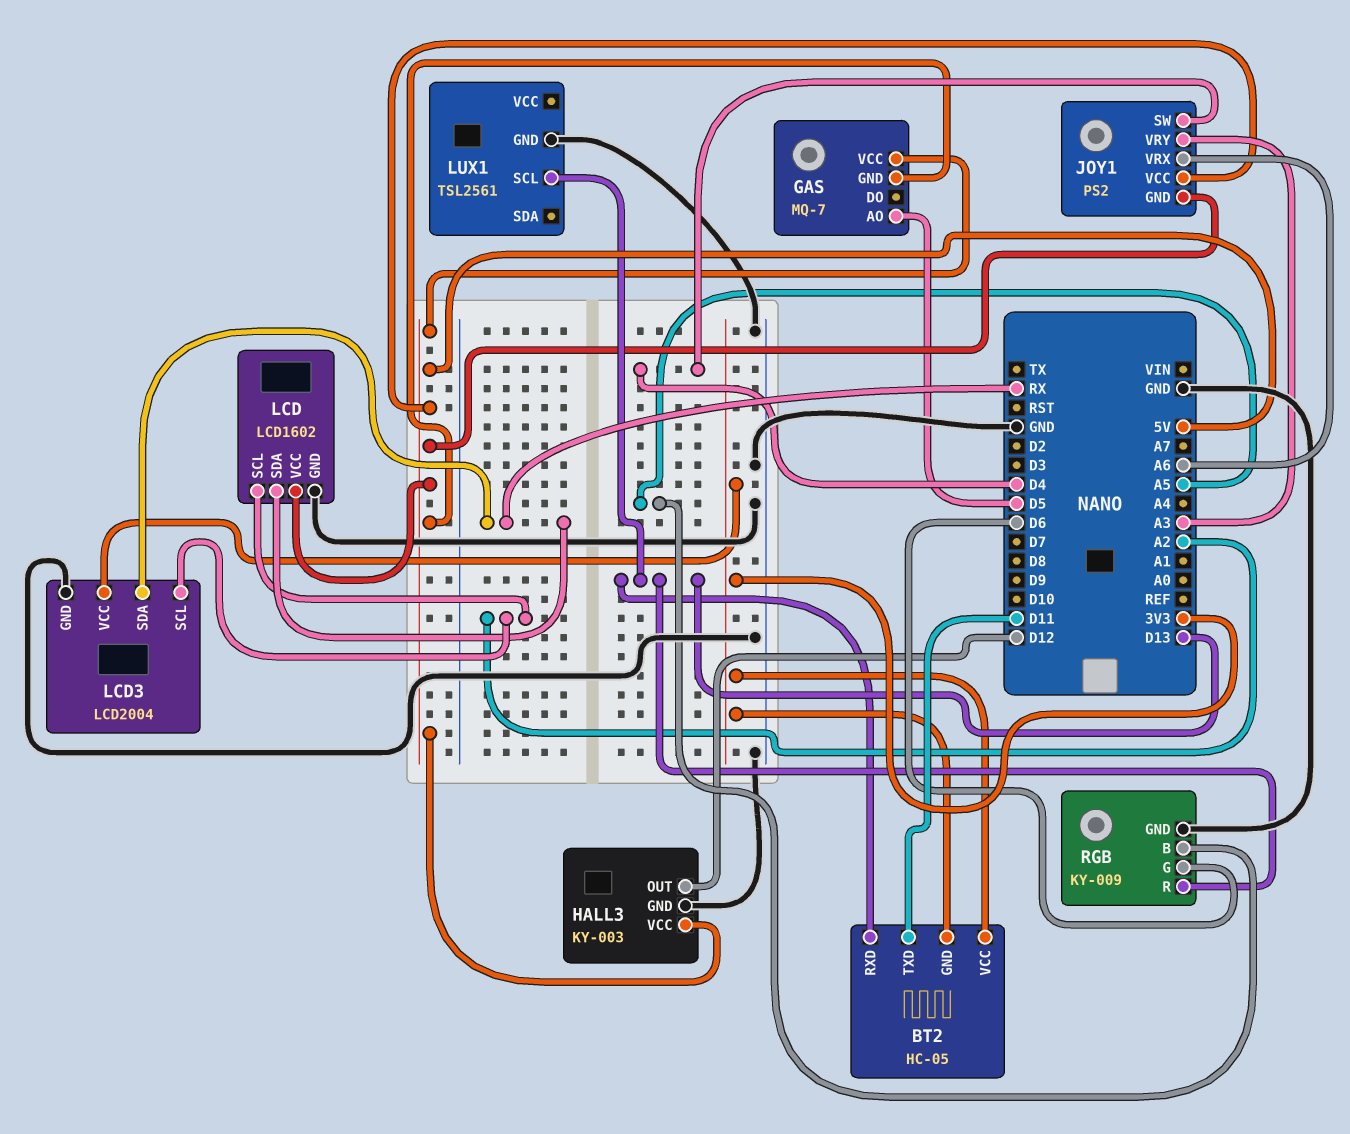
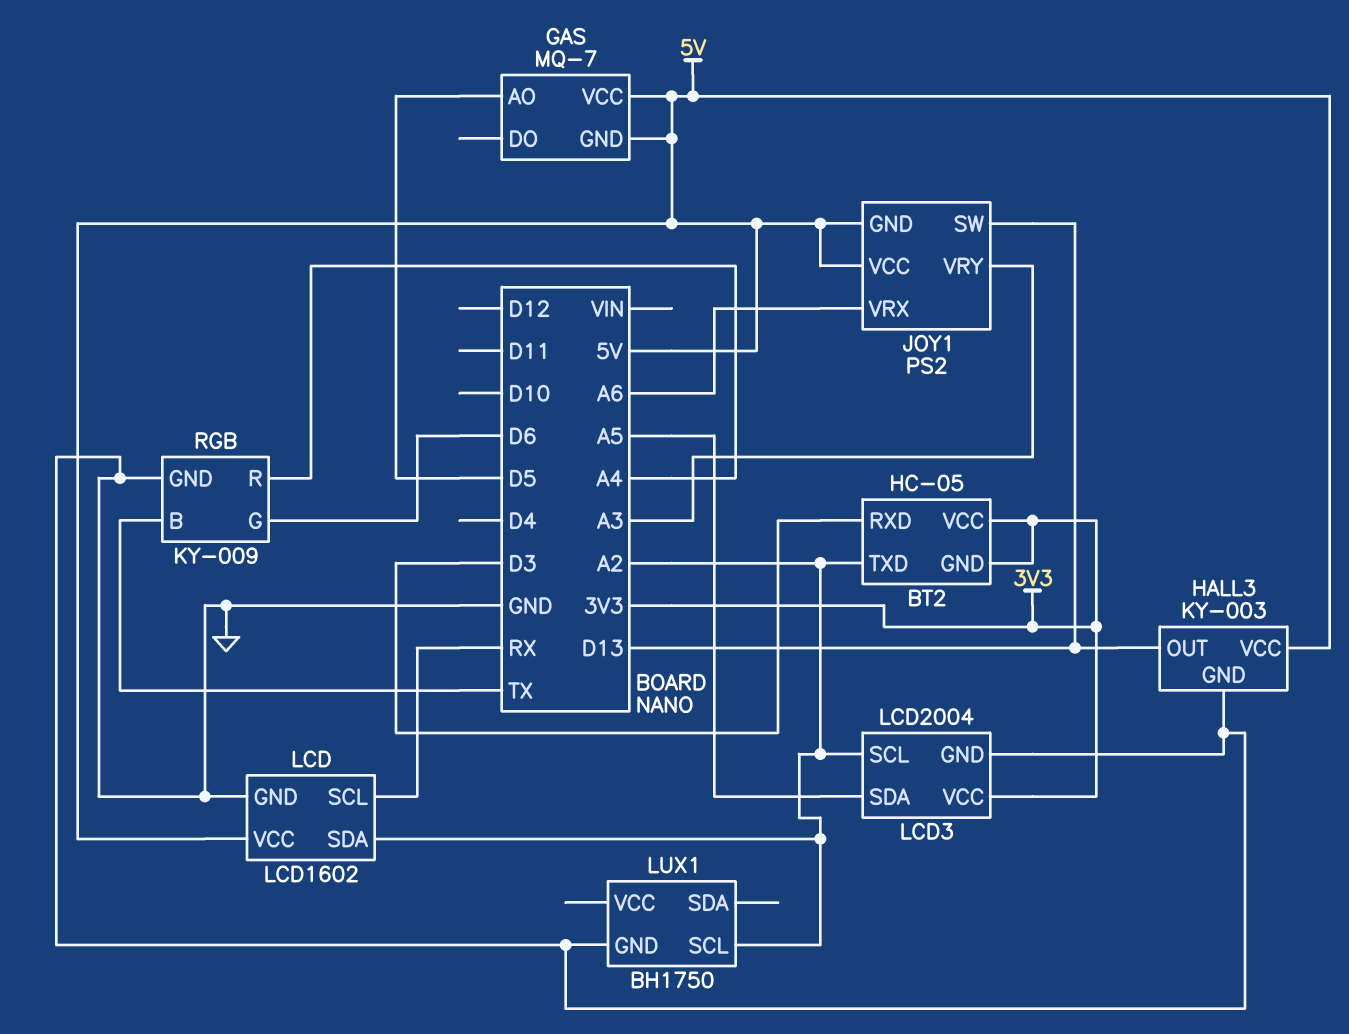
BT2 pin RXD: D13 -> D3
BT2 pin TXD: D11 -> A2
HALL3 pin OUT: D12 -> D13
JOY1 pin SW: D4 -> D13
LCD pin SCL: A2 -> RX
LCD pin SDA: RX -> A2
LCD3 pin SDA: RX -> A5
LUX1: TSL2561 -> BH1750
LUX1 pin SCL: D13 -> A2
RGB pin B: A5 -> TX
RGB pin R: D13 -> A4

